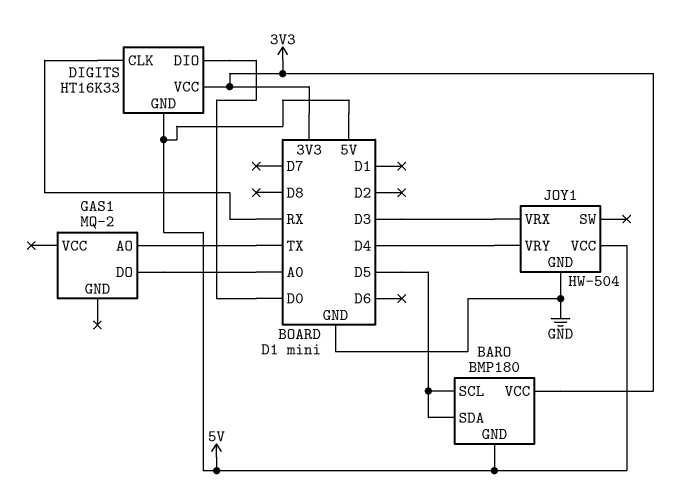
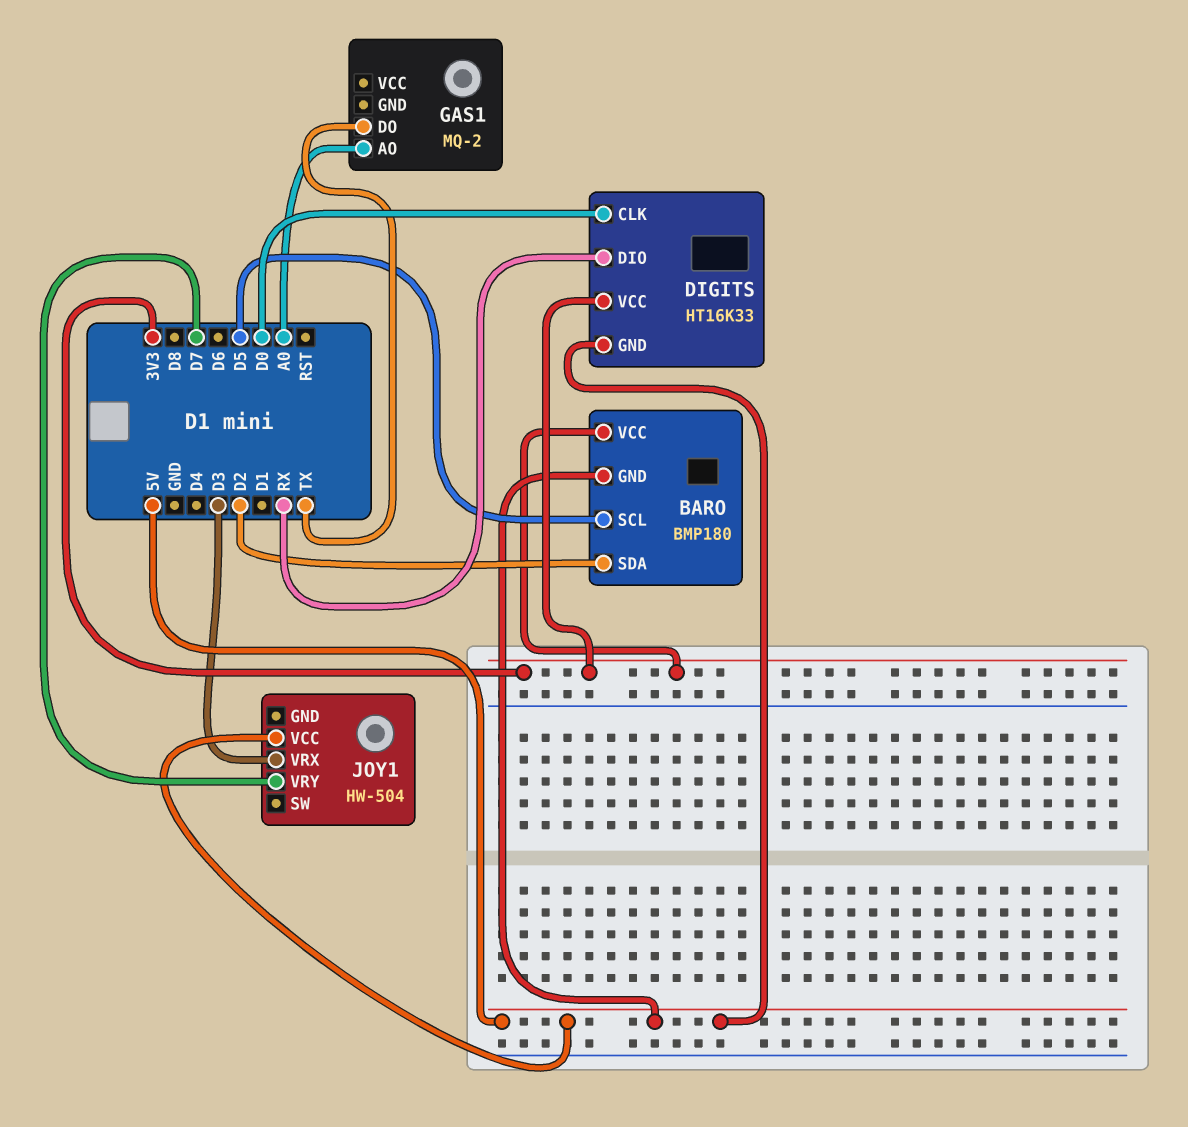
BARO pin SDA: D5 -> D2
DIGITS pin CLK: RX -> D0
DIGITS pin DIO: D0 -> RX
GAS1 pin AO: TX -> A0
GAS1 pin DO: A0 -> TX
JOY1 pin GND: GND -> none
JOY1 pin VRY: D4 -> D7

